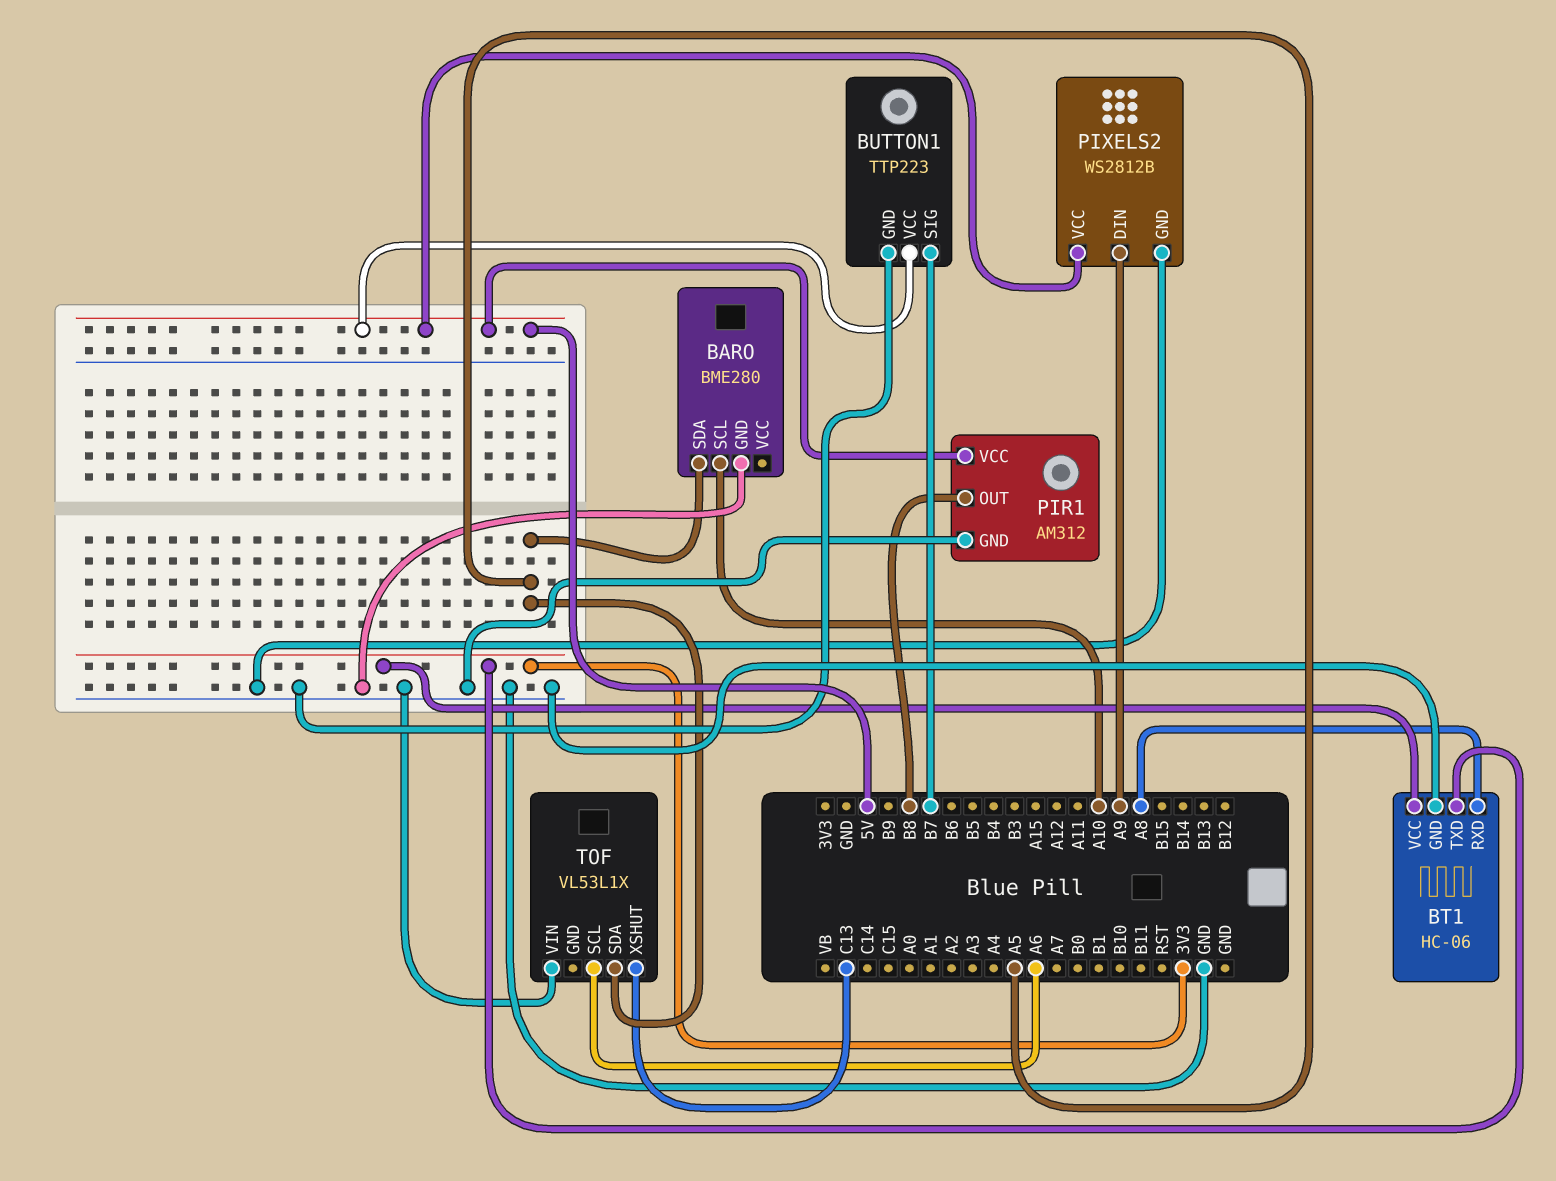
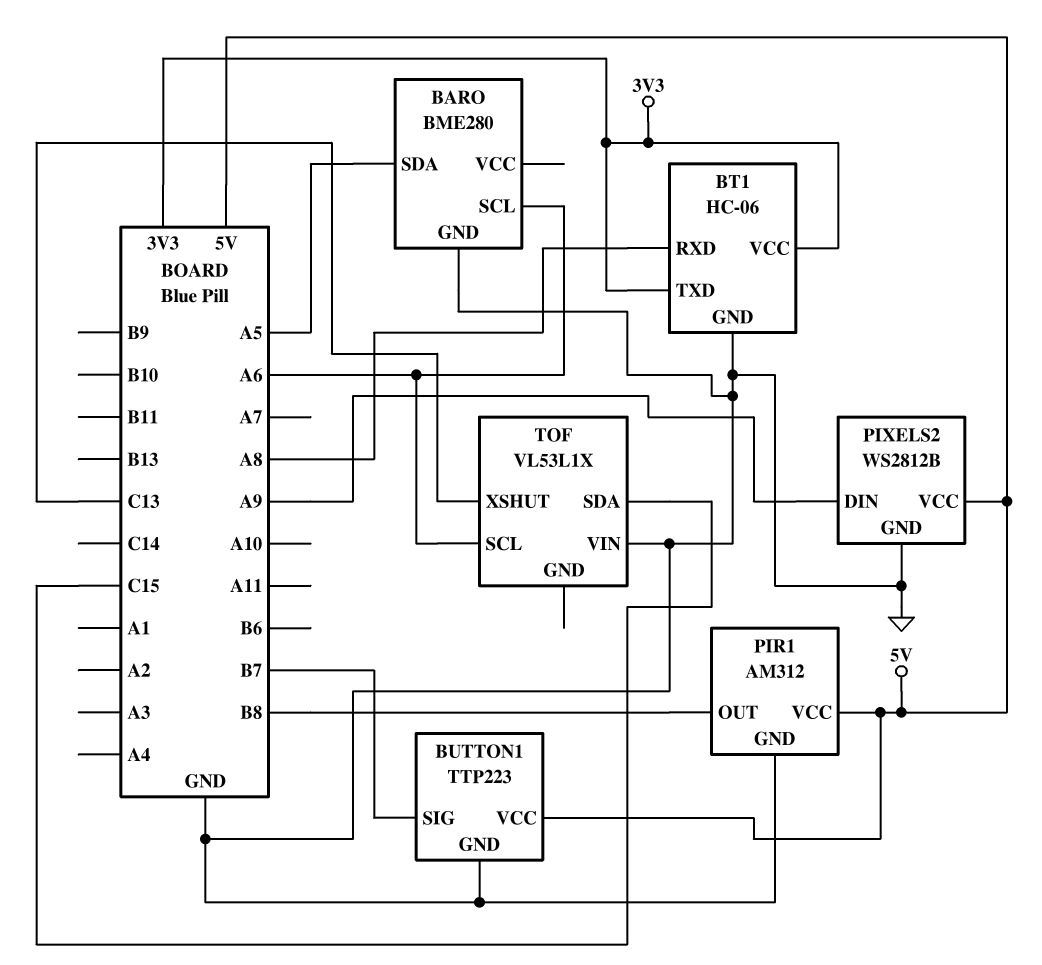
BARO pin SCL: A10 -> A6
TOF pin SDA: A5 -> C15

